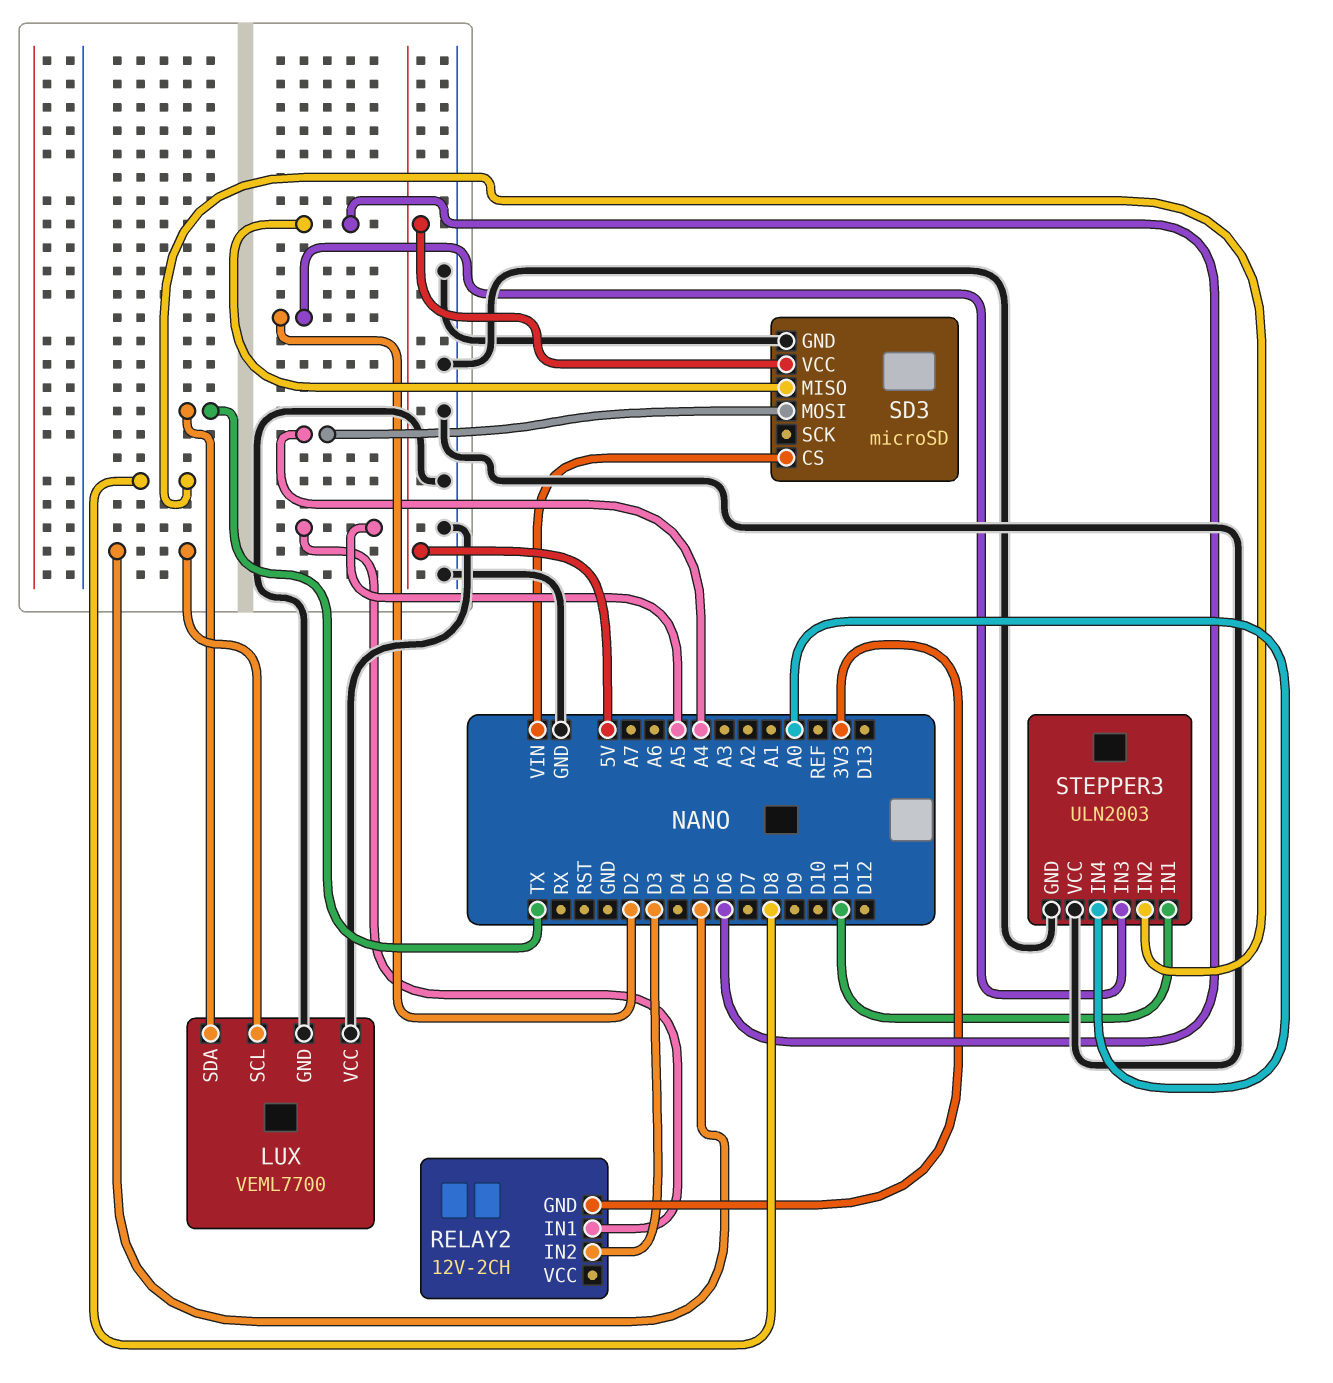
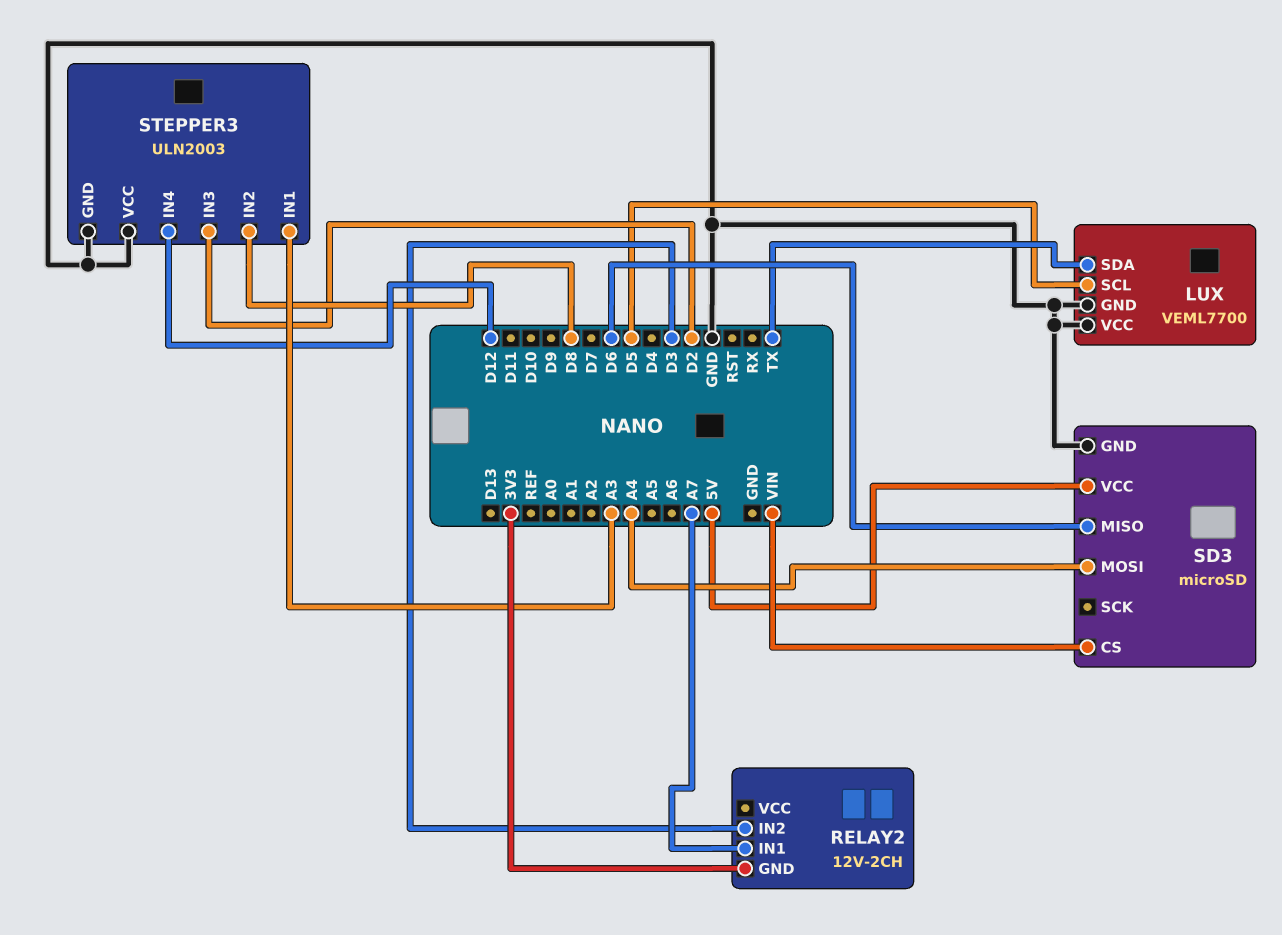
RELAY2 pin IN1: A5 -> A7
STEPPER3 pin IN1: D11 -> A3
STEPPER3 pin IN4: A0 -> D12

